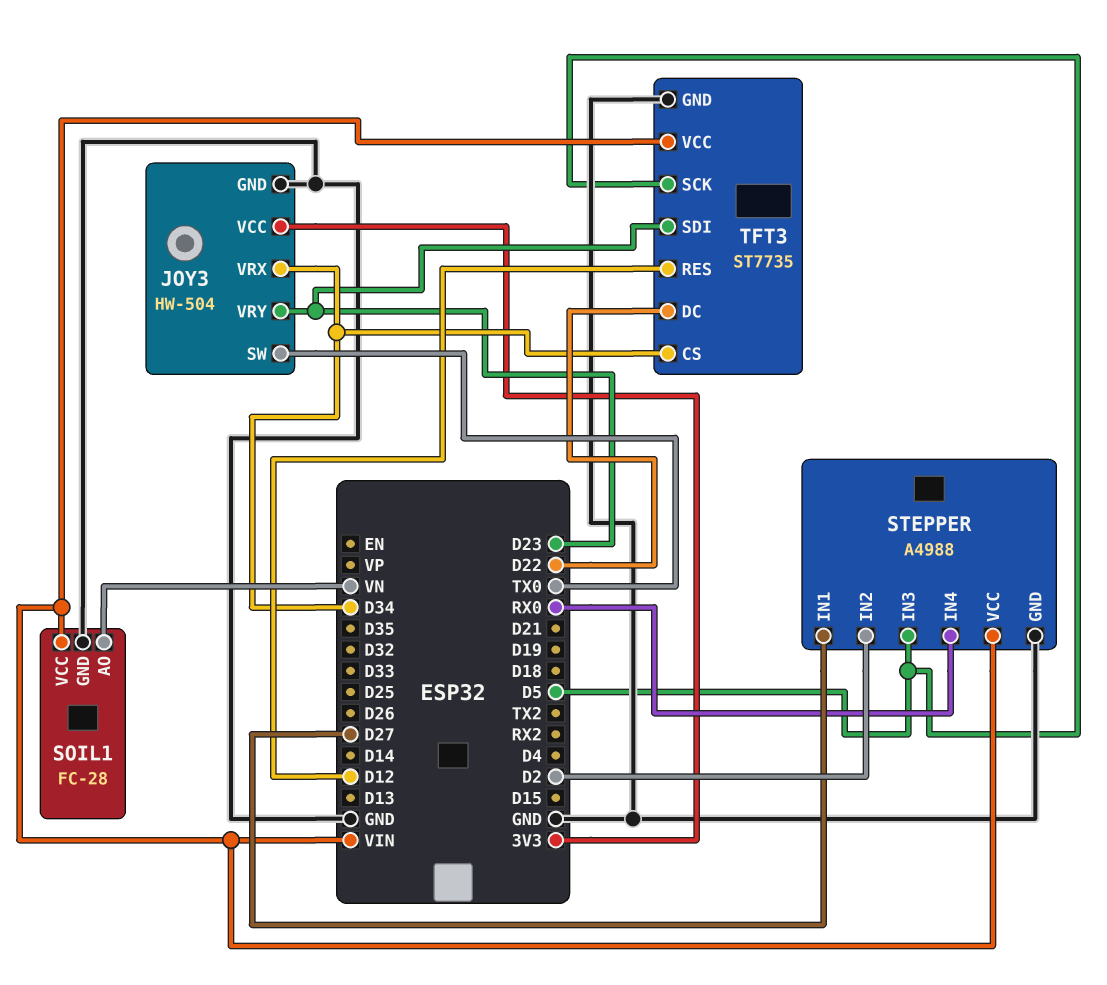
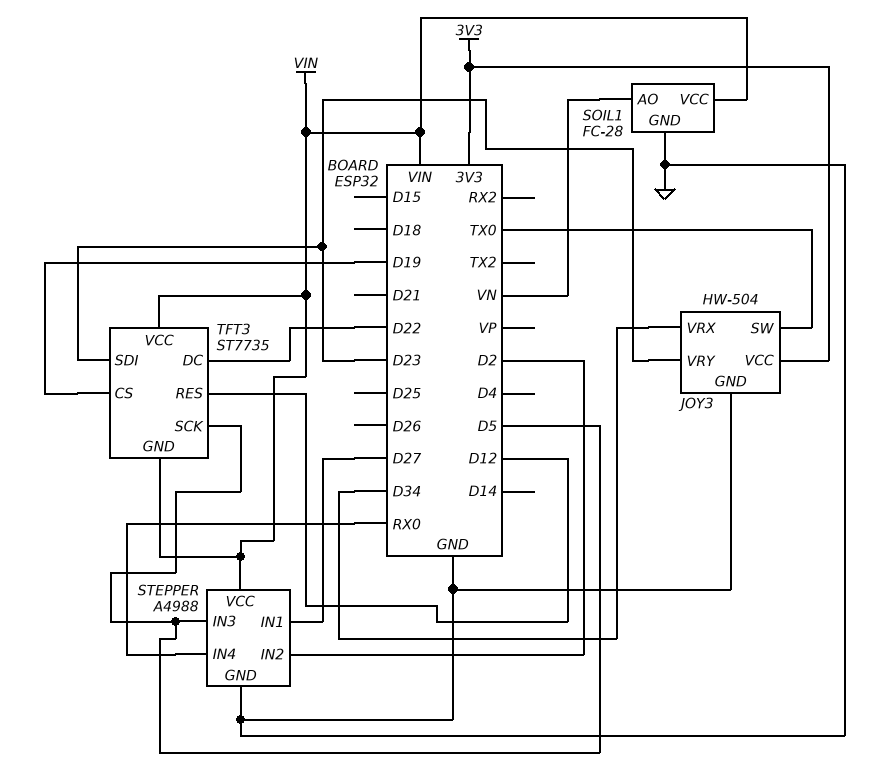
TFT3 pin CS: D34 -> D19
TFT3 pin GND: GND -> VIN

